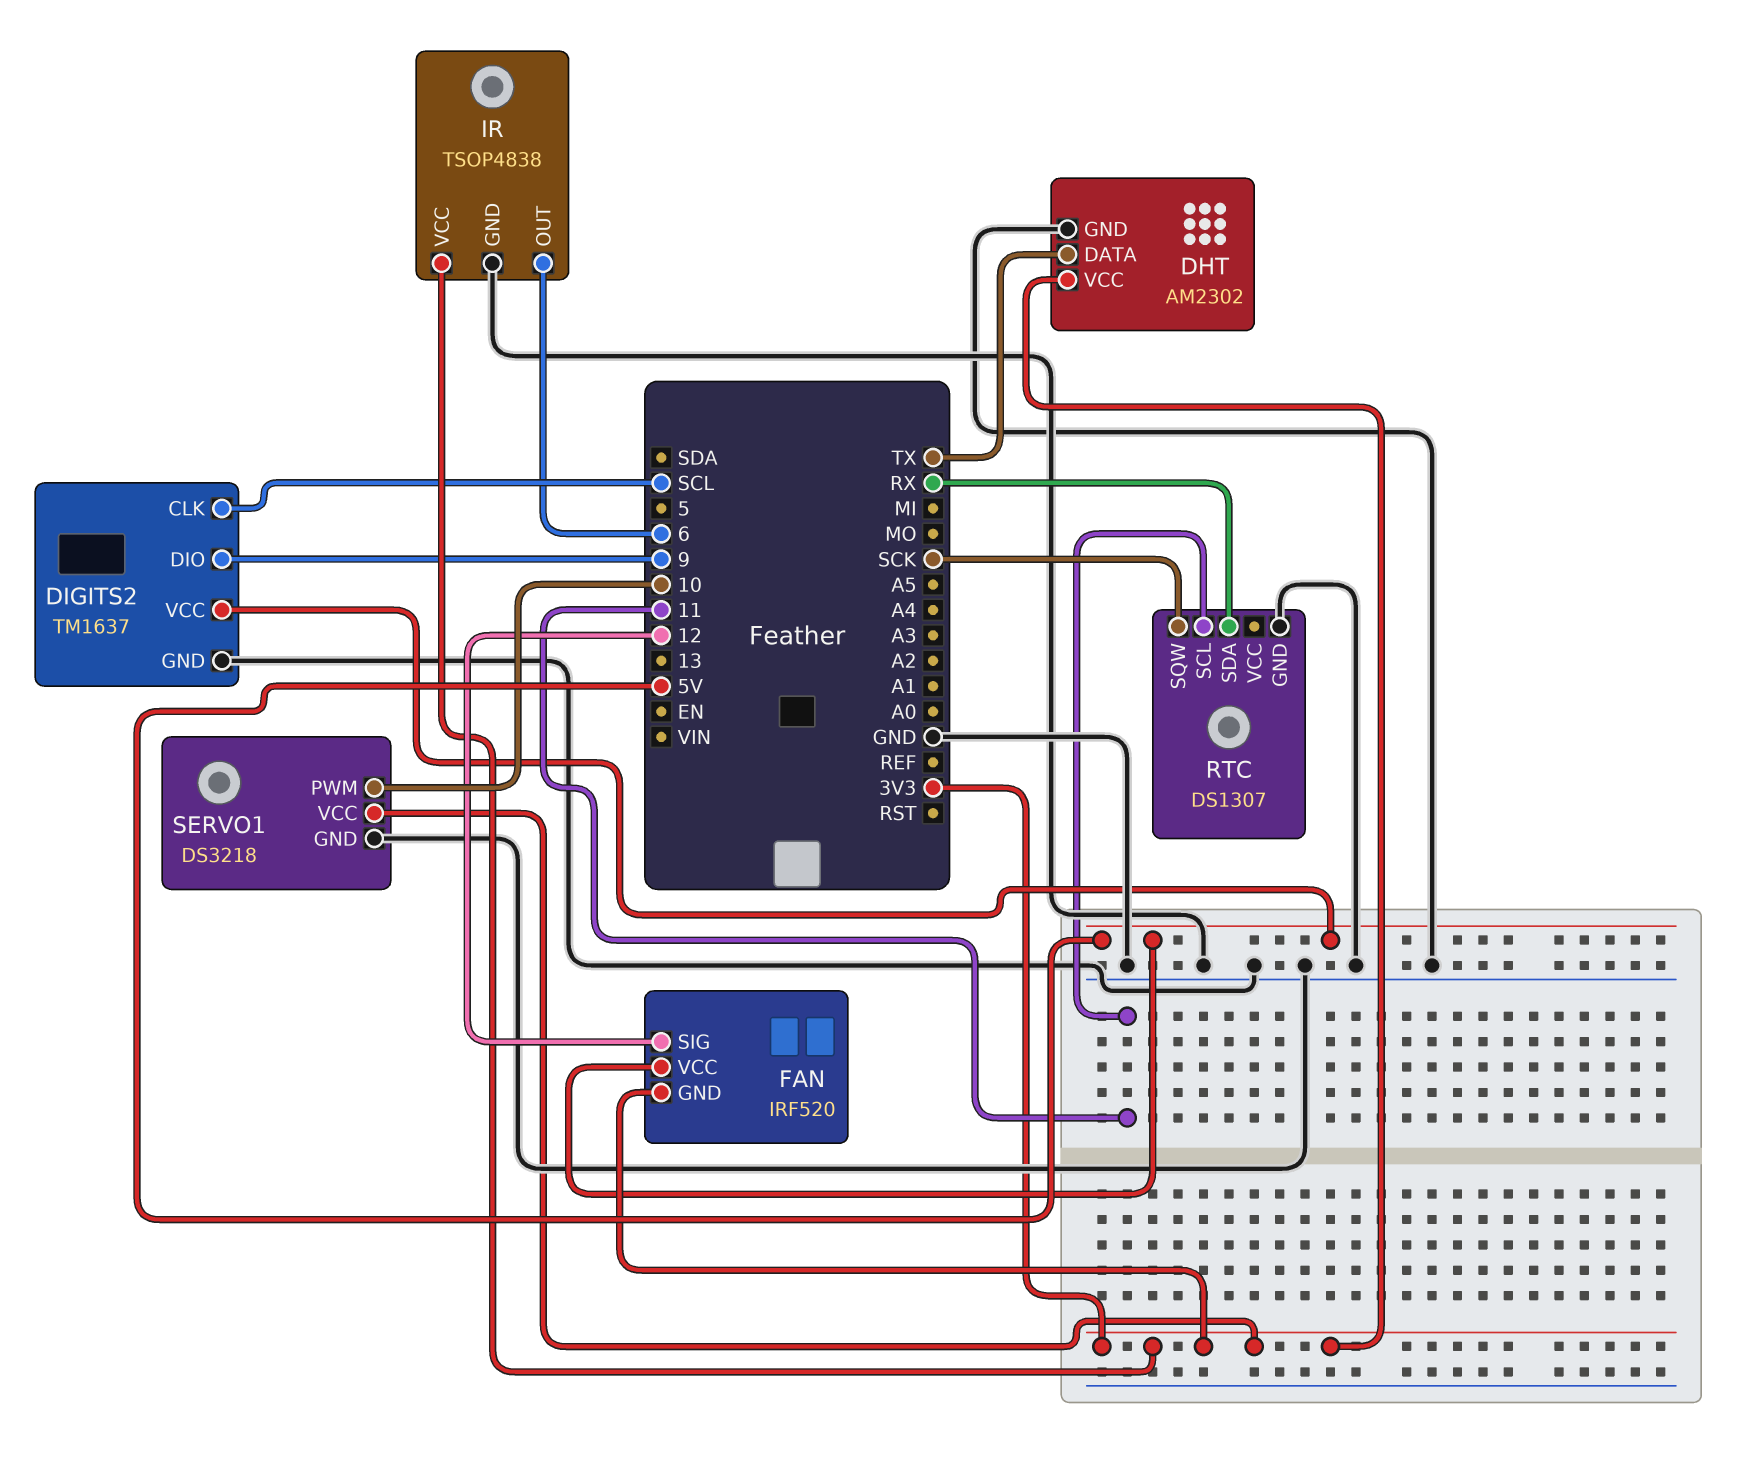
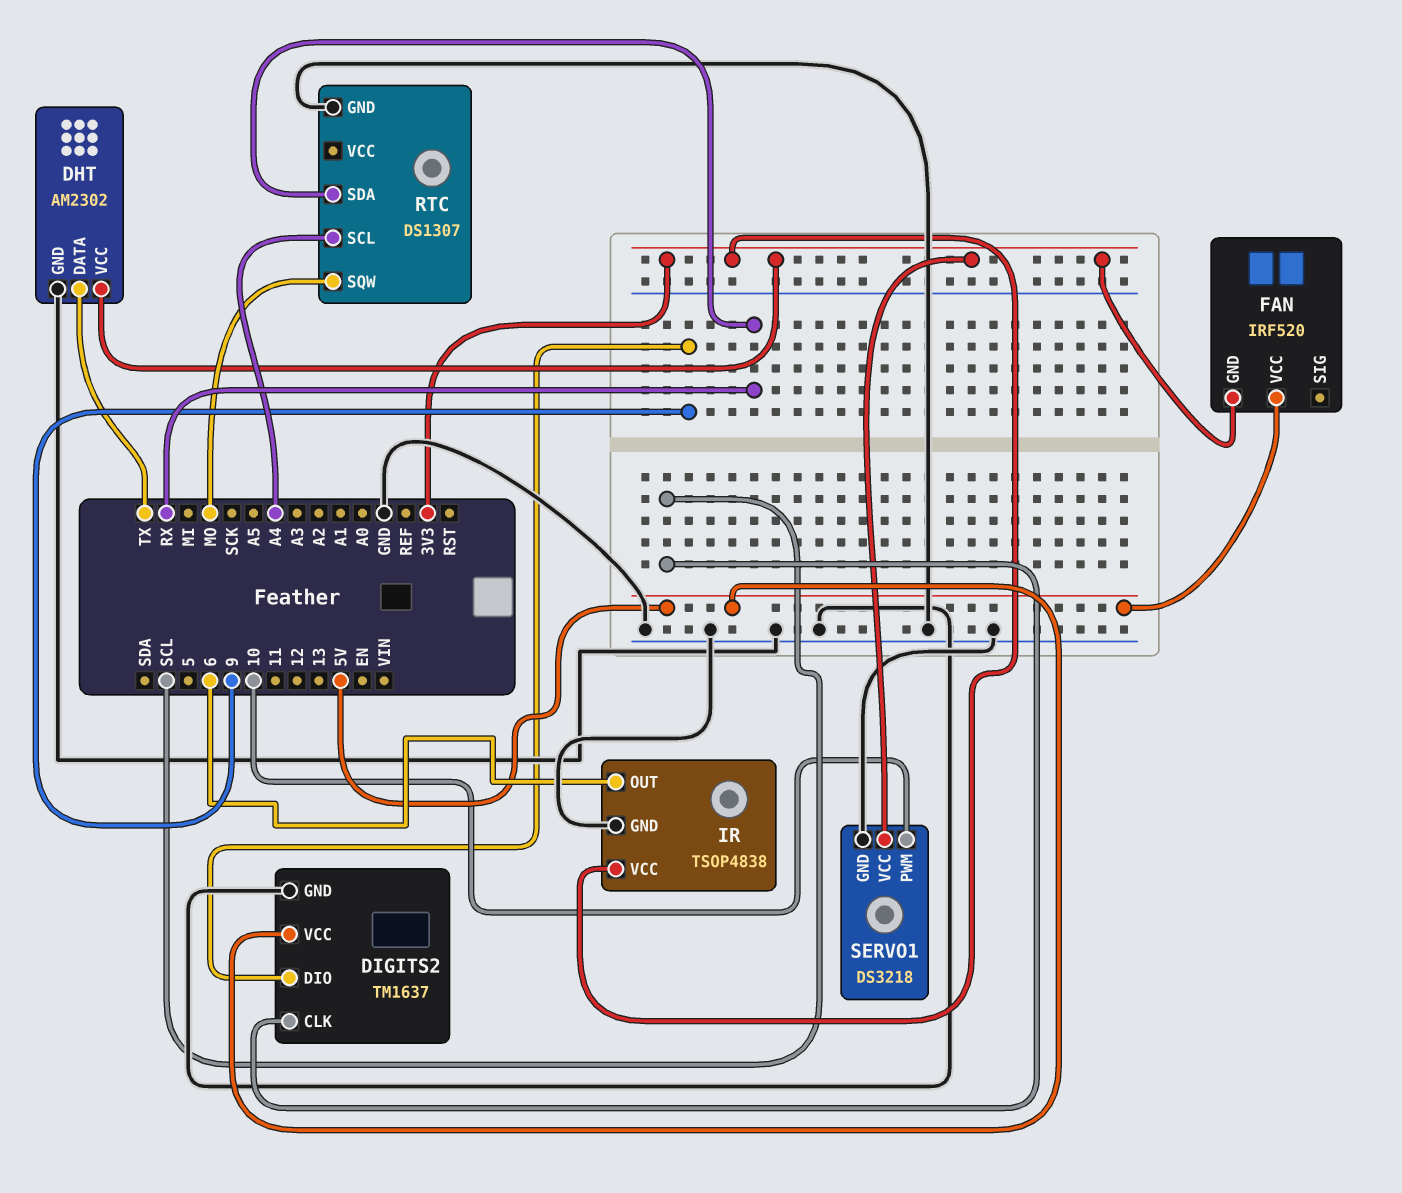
FAN pin SIG: 12 -> none
RTC pin SCL: 11 -> A4
RTC pin SQW: SCK -> MO

